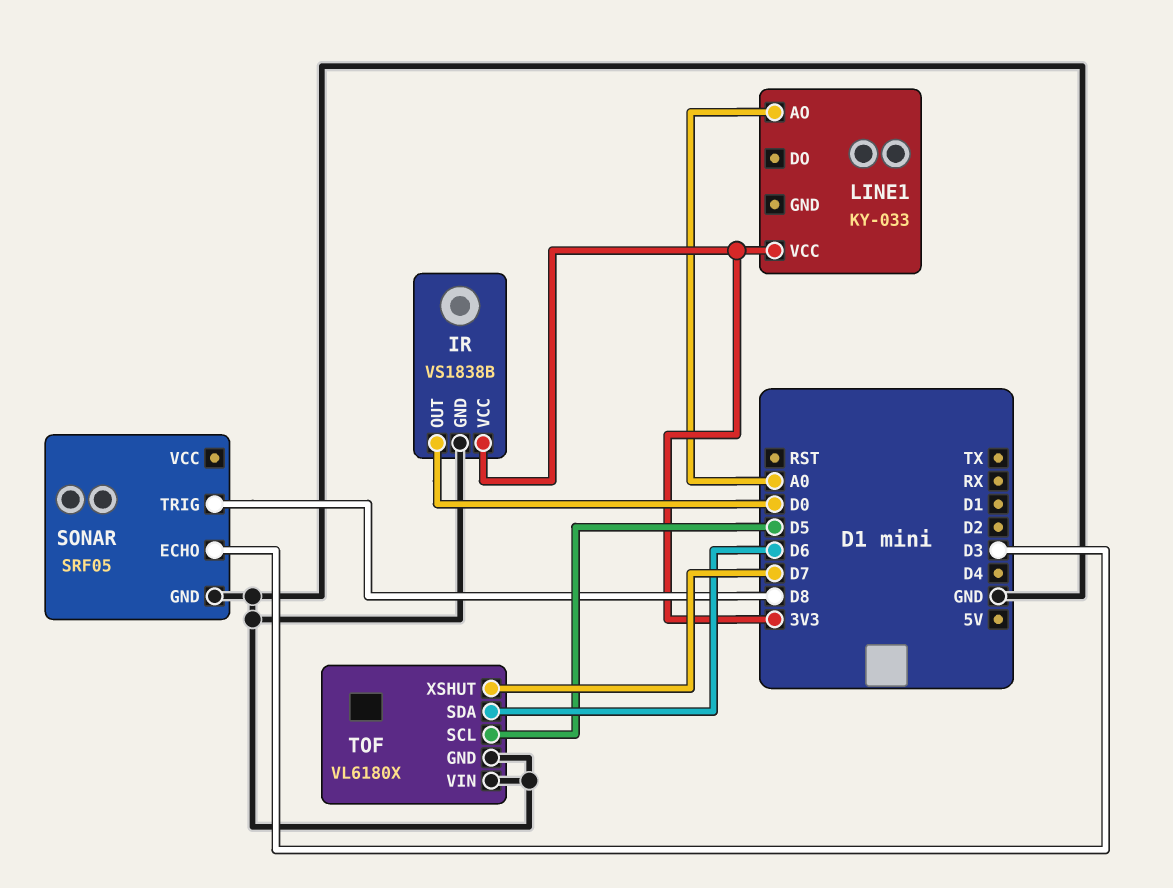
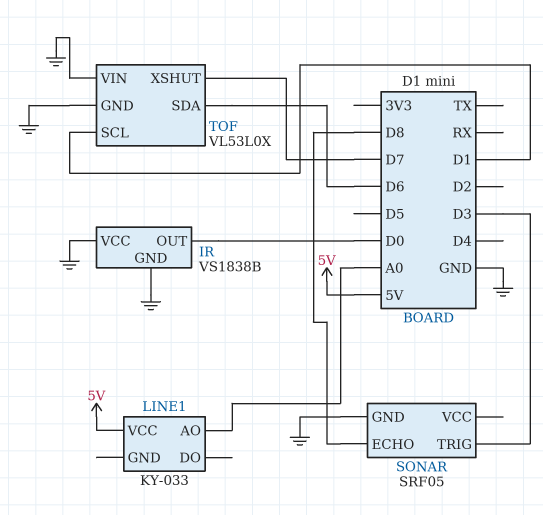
IR pin VCC: 3V3 -> GND
LINE1 pin VCC: 3V3 -> 5V
SONAR pin ECHO: D3 -> D8
SONAR pin TRIG: D8 -> D3
TOF: VL6180X -> VL53L0X
TOF pin SCL: D5 -> D1

